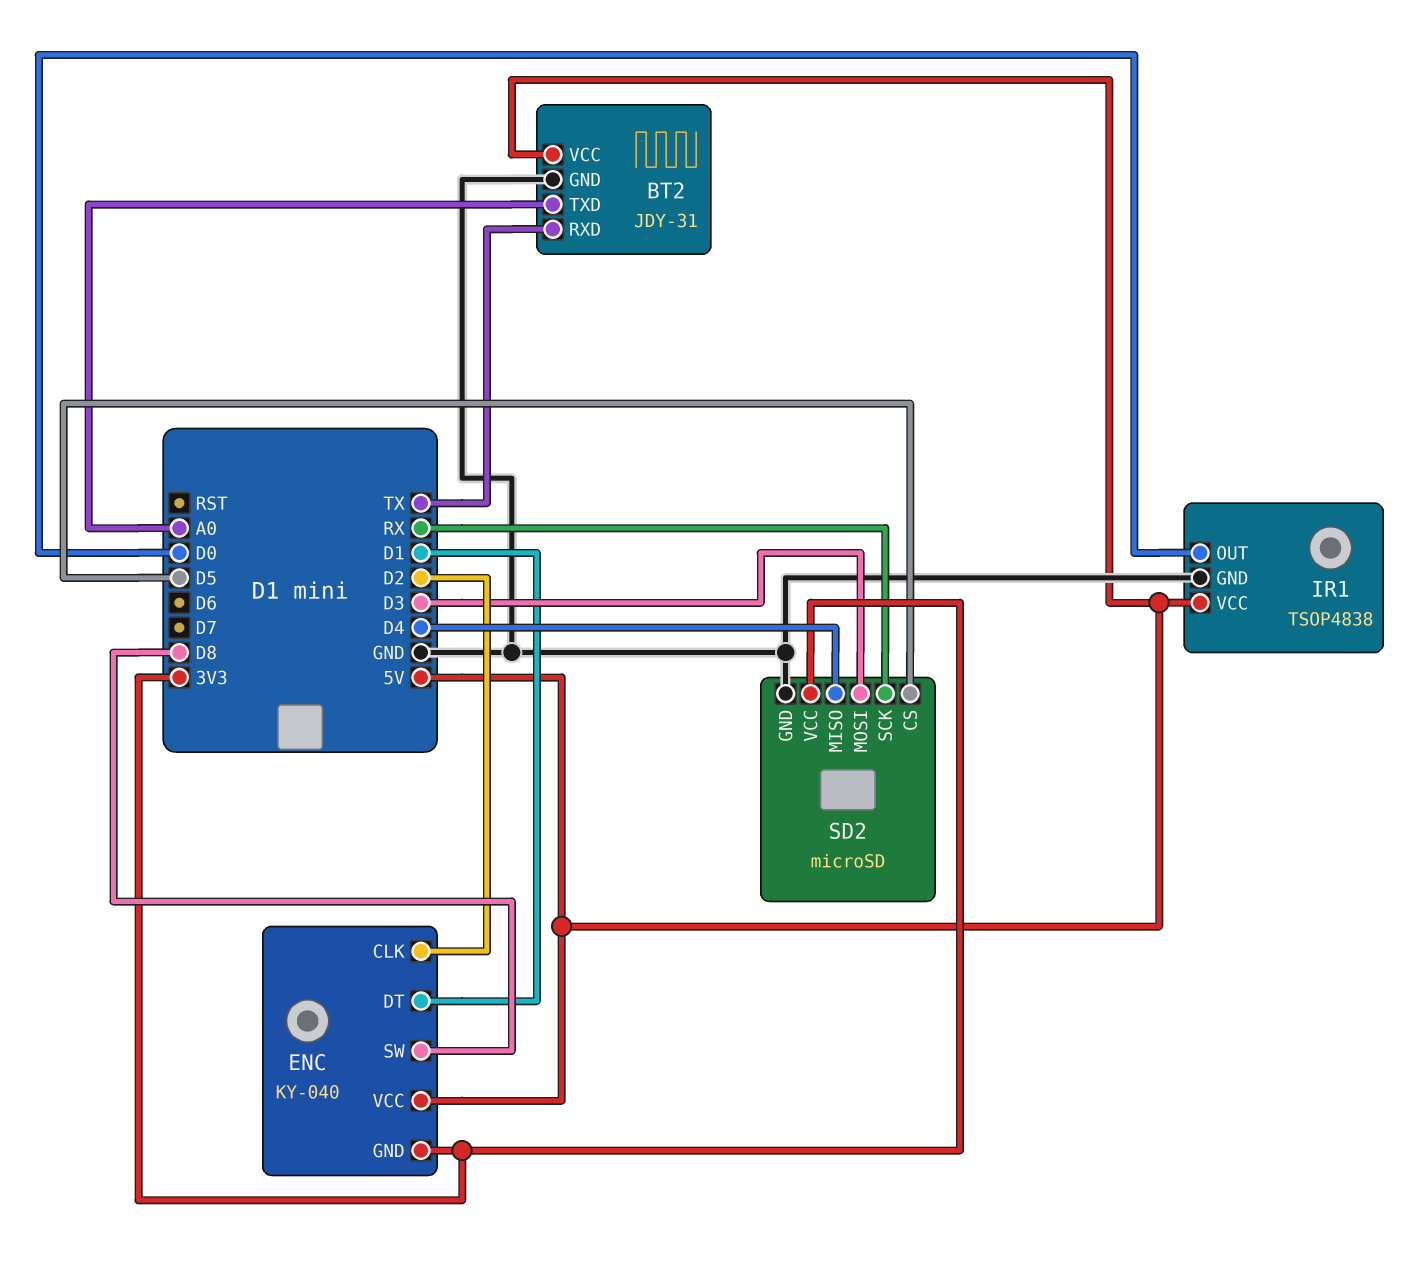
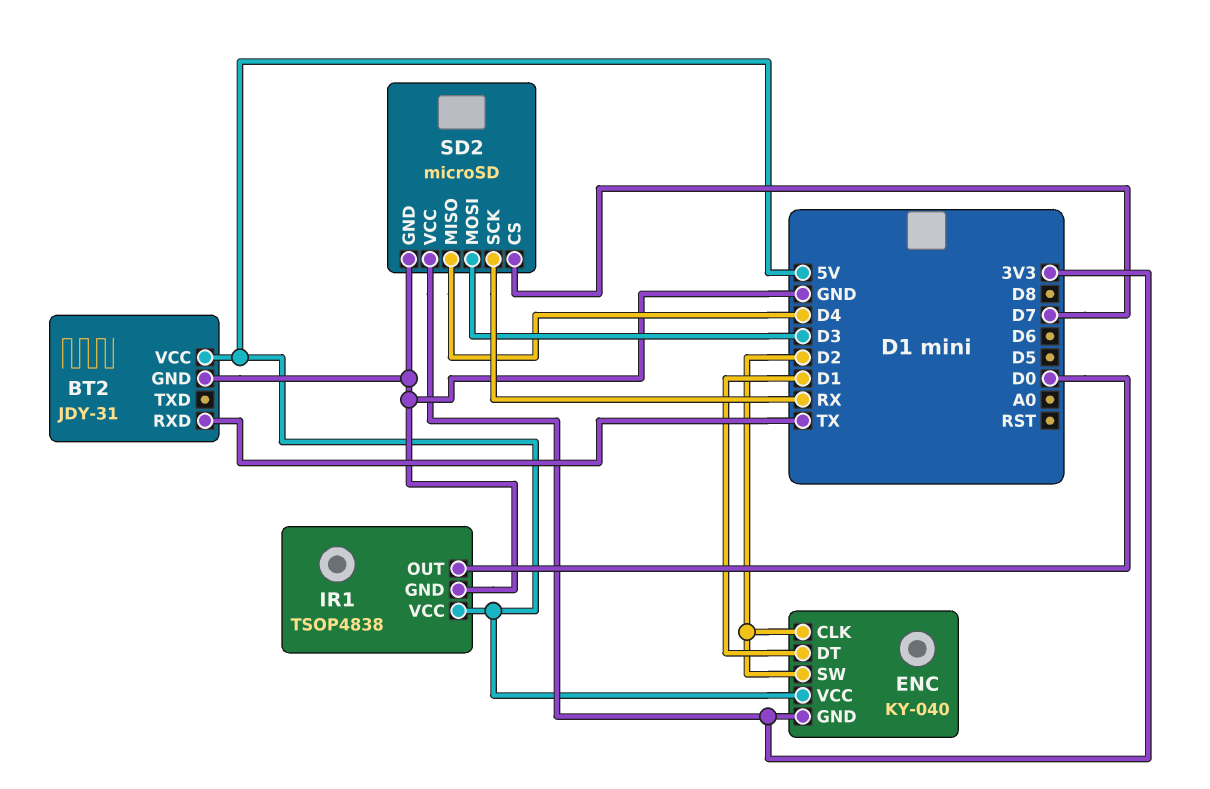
BT2 pin TXD: A0 -> none
ENC pin SW: D8 -> D2
SD2 pin CS: D5 -> D7

